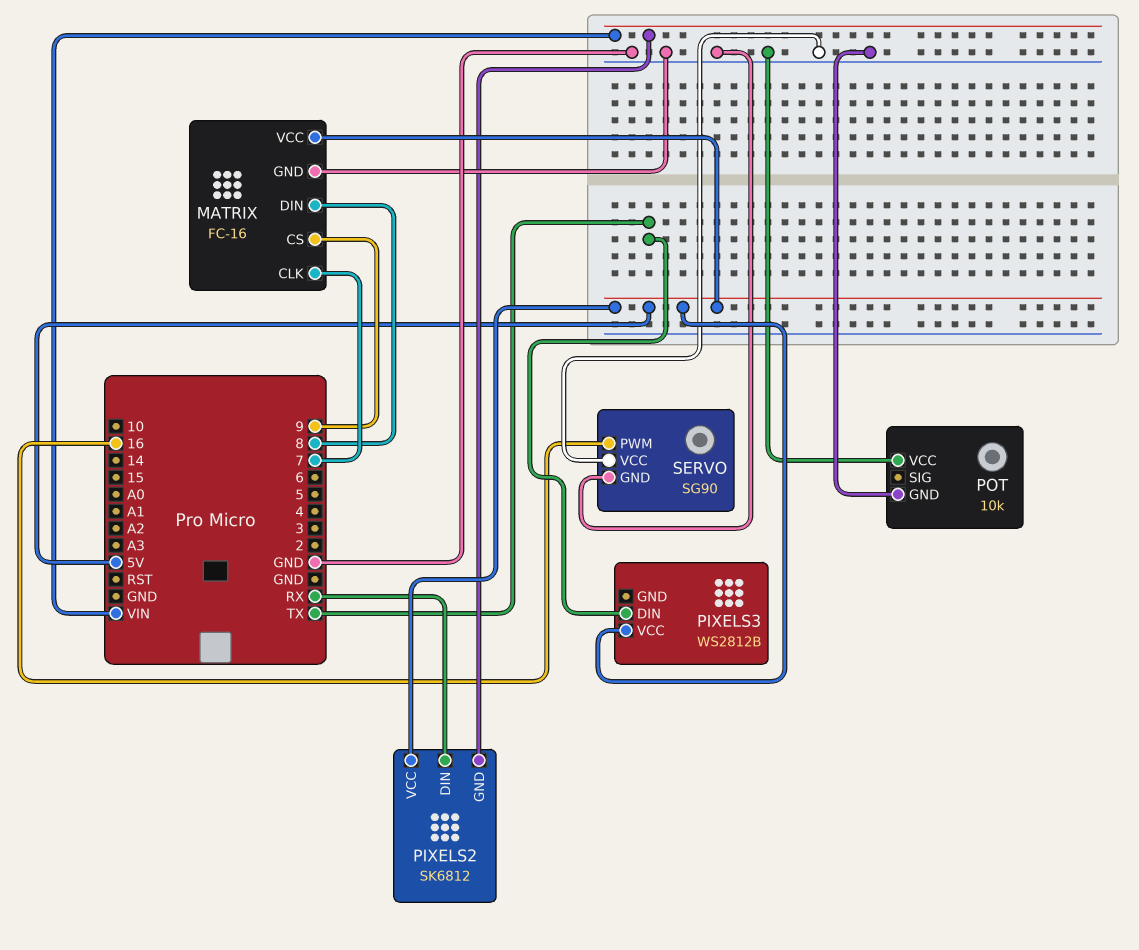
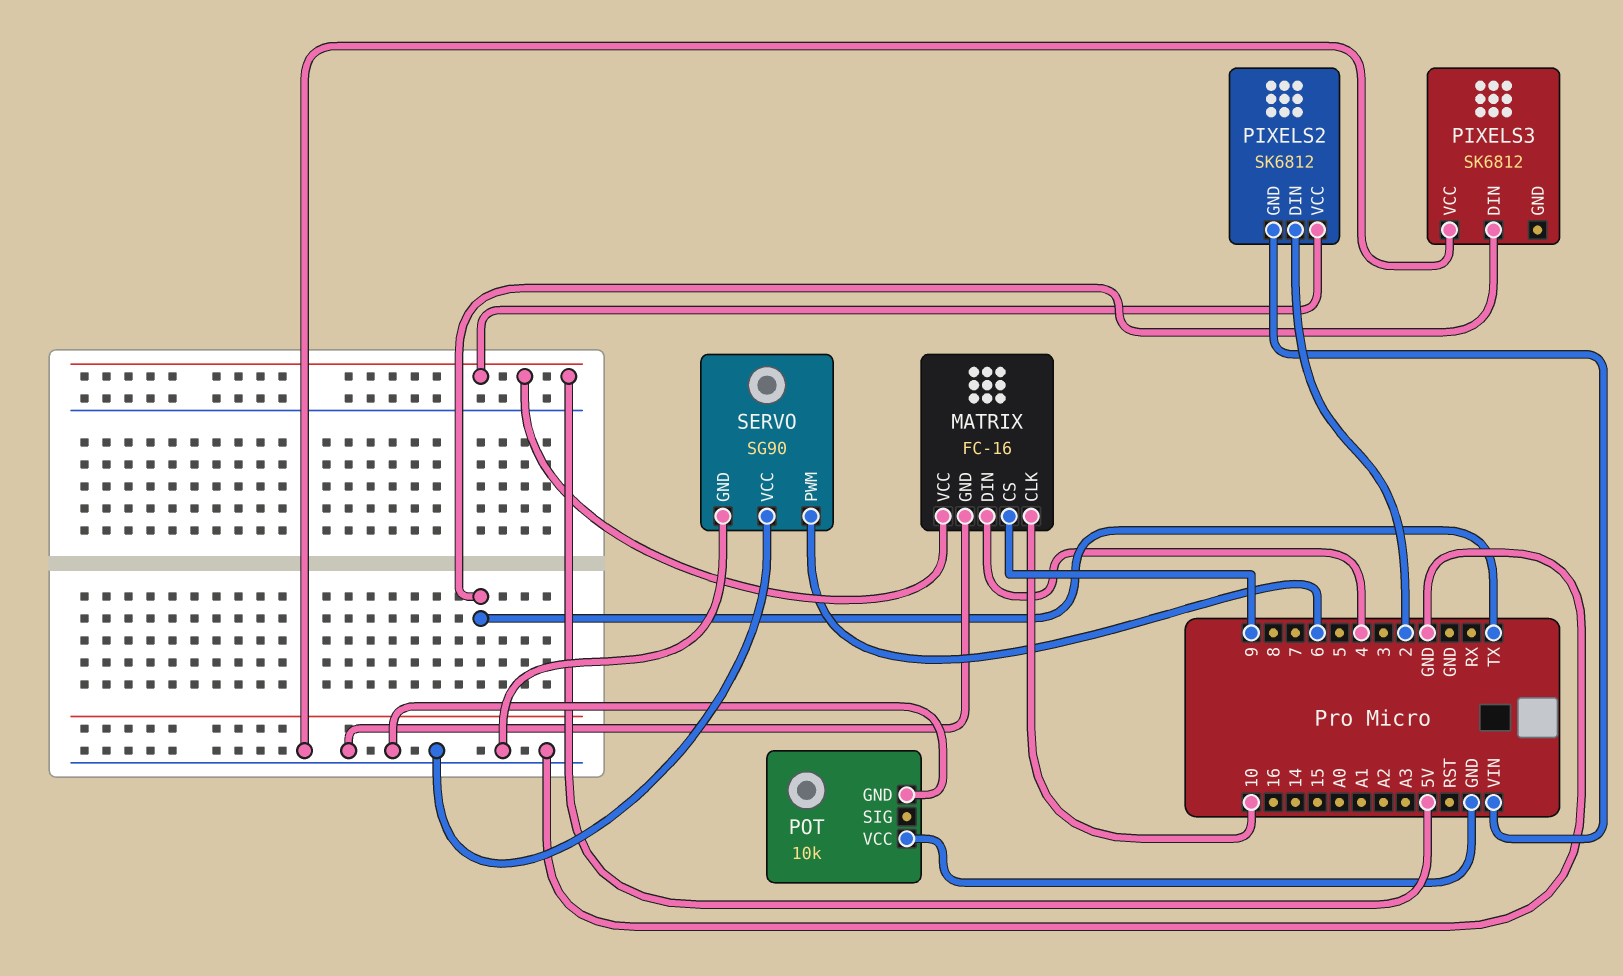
MATRIX pin CLK: 7 -> 10
MATRIX pin DIN: 8 -> 4
PIXELS2 pin DIN: RX -> 2
PIXELS3: WS2812B -> SK6812
PIXELS3 pin VCC: 5V -> GND
SERVO pin PWM: 16 -> 6

